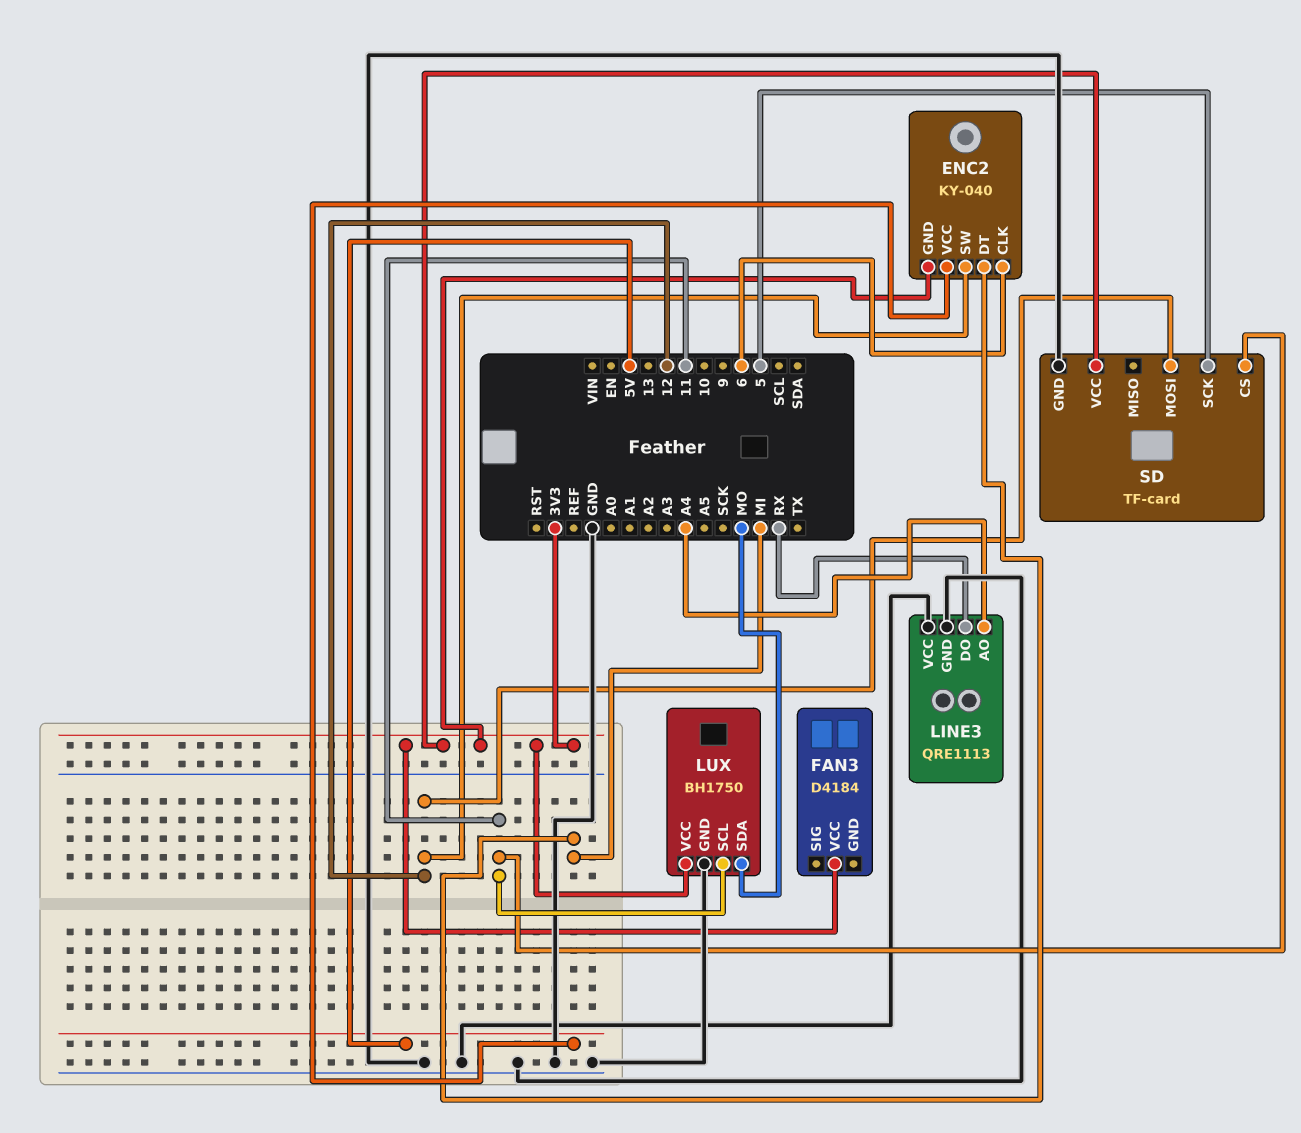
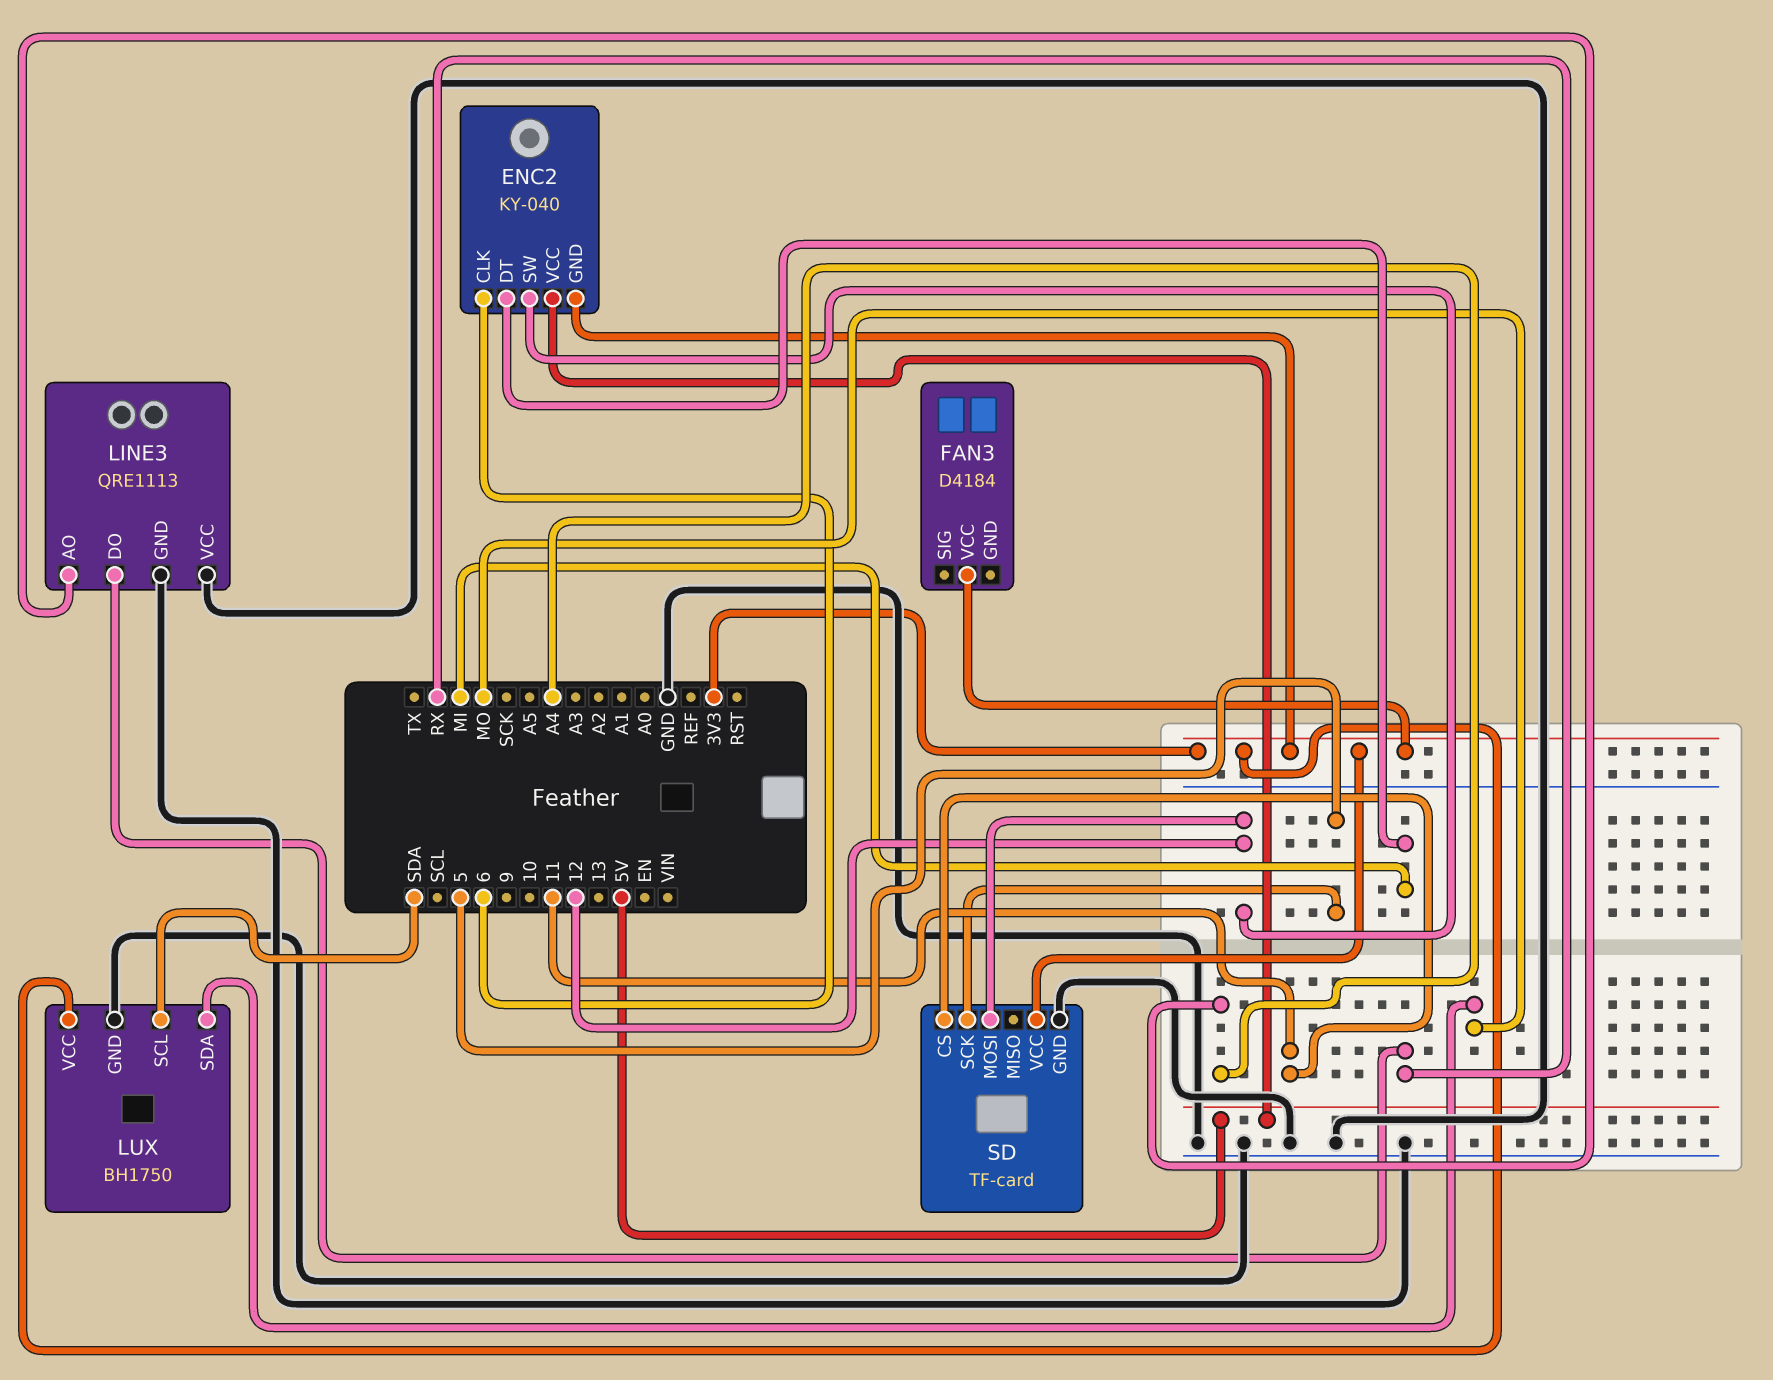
LUX pin SCL: 11 -> SDA

